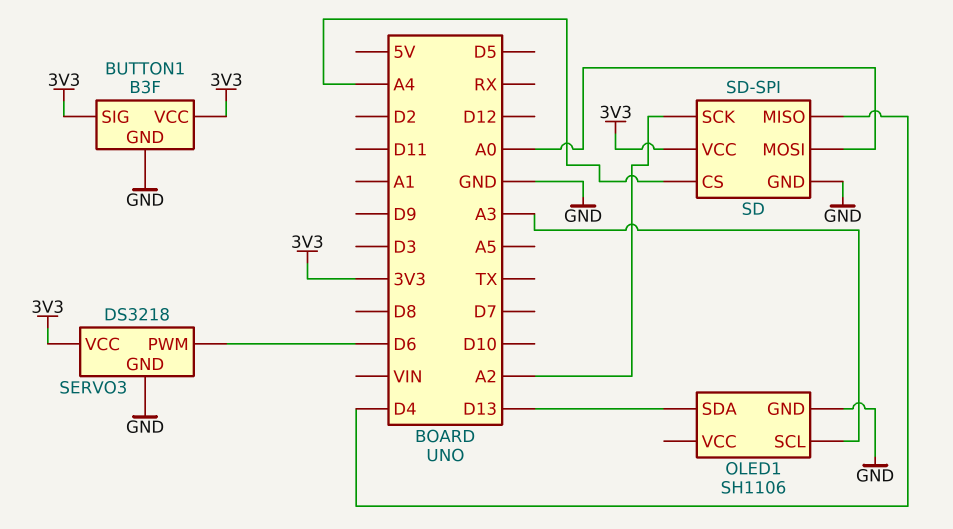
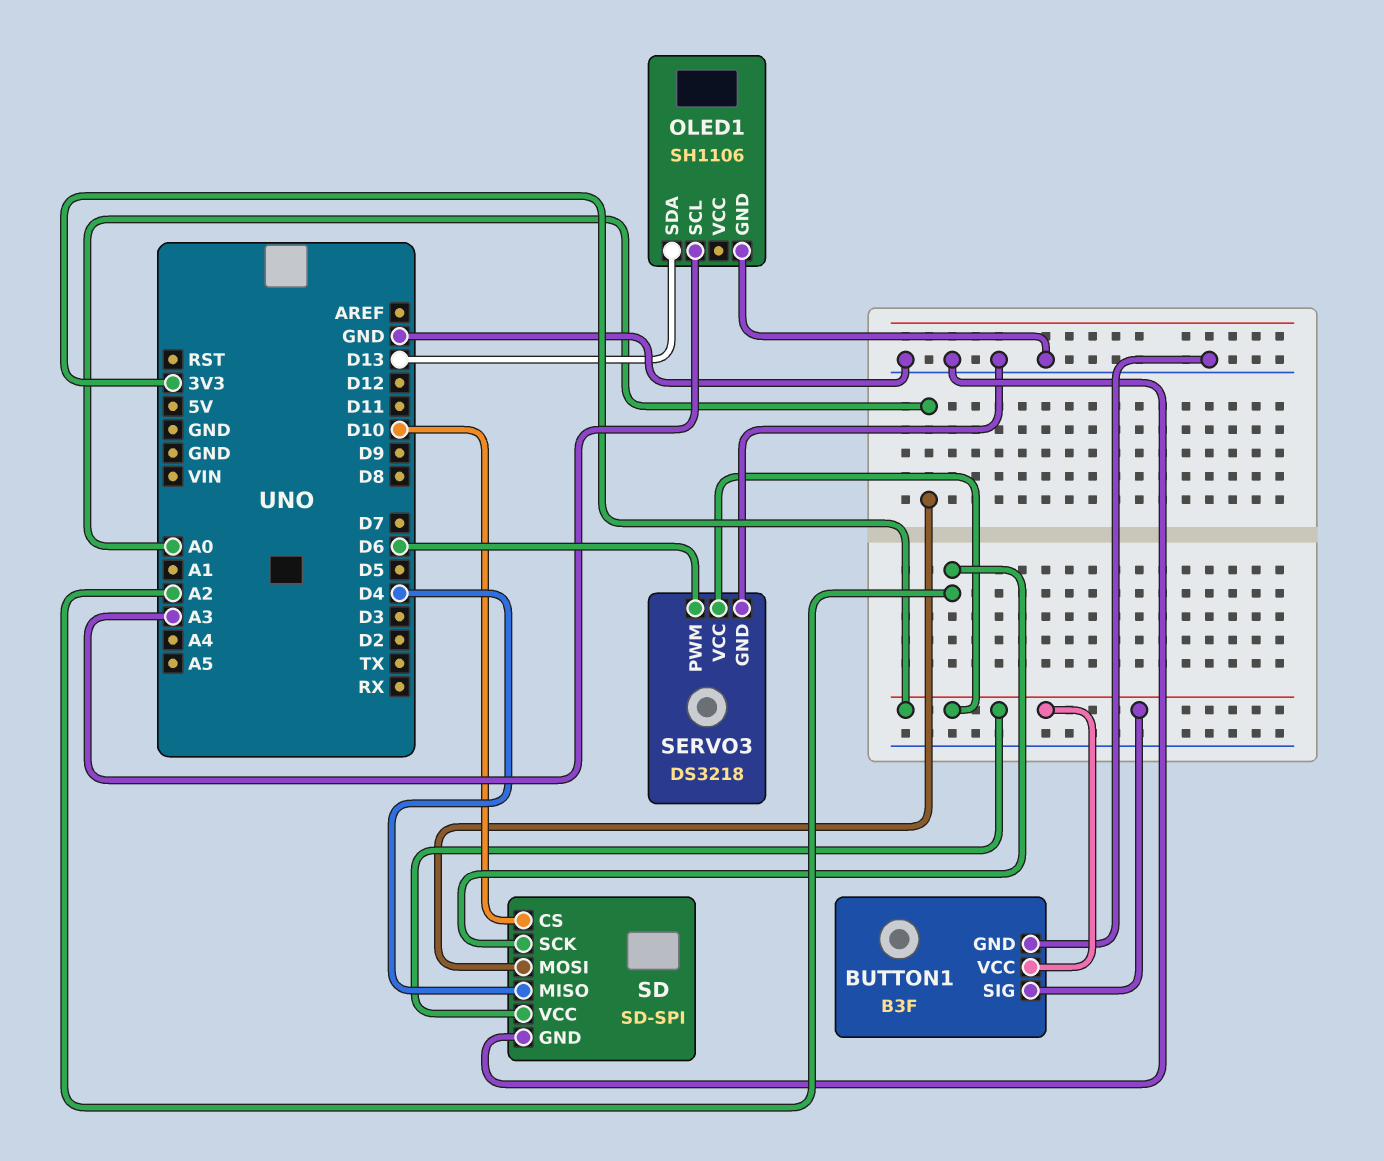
SD pin CS: A4 -> D10

